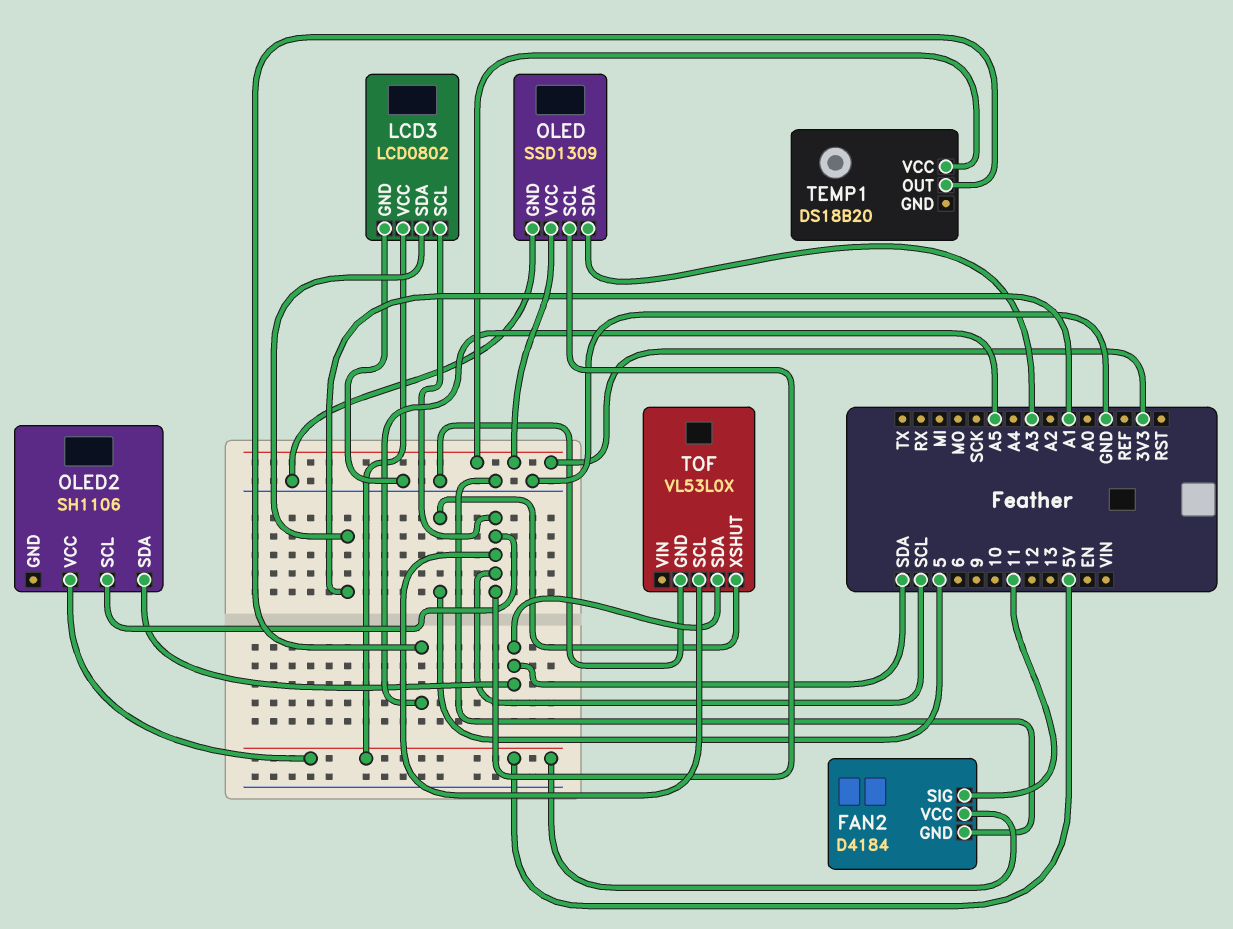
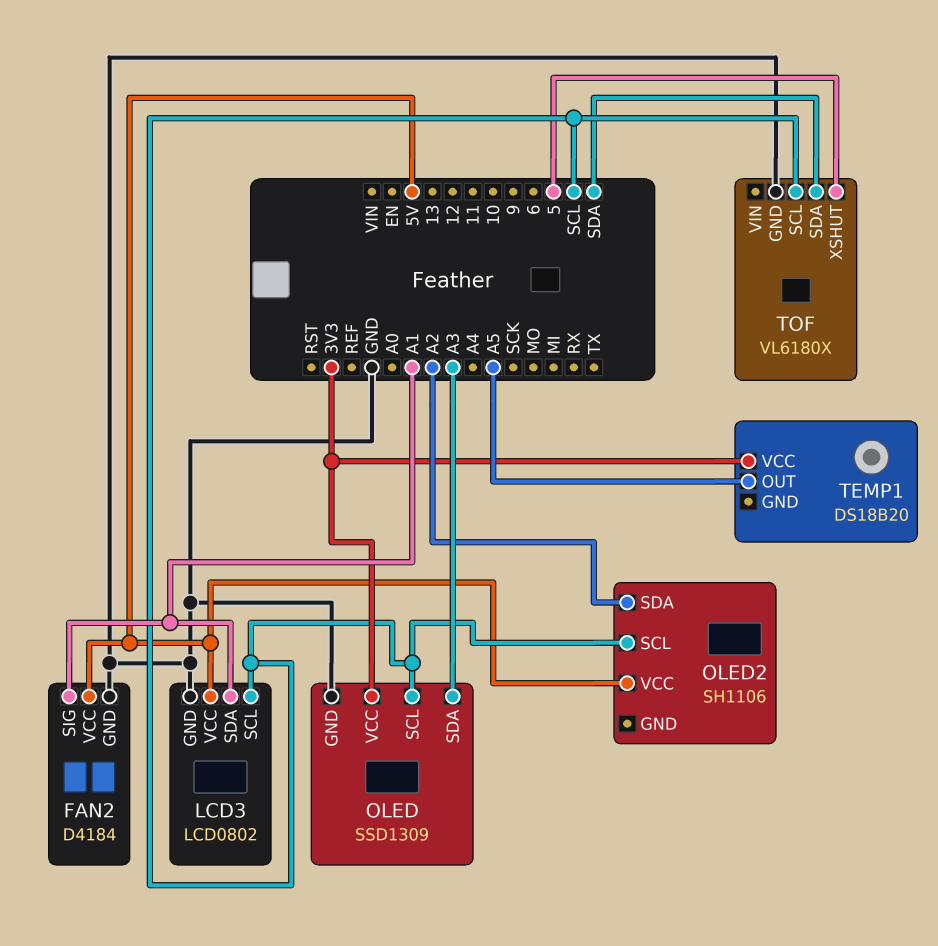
FAN2 pin SIG: 11 -> A1
OLED2 pin SDA: SDA -> A2
TOF: VL53L0X -> VL6180X

